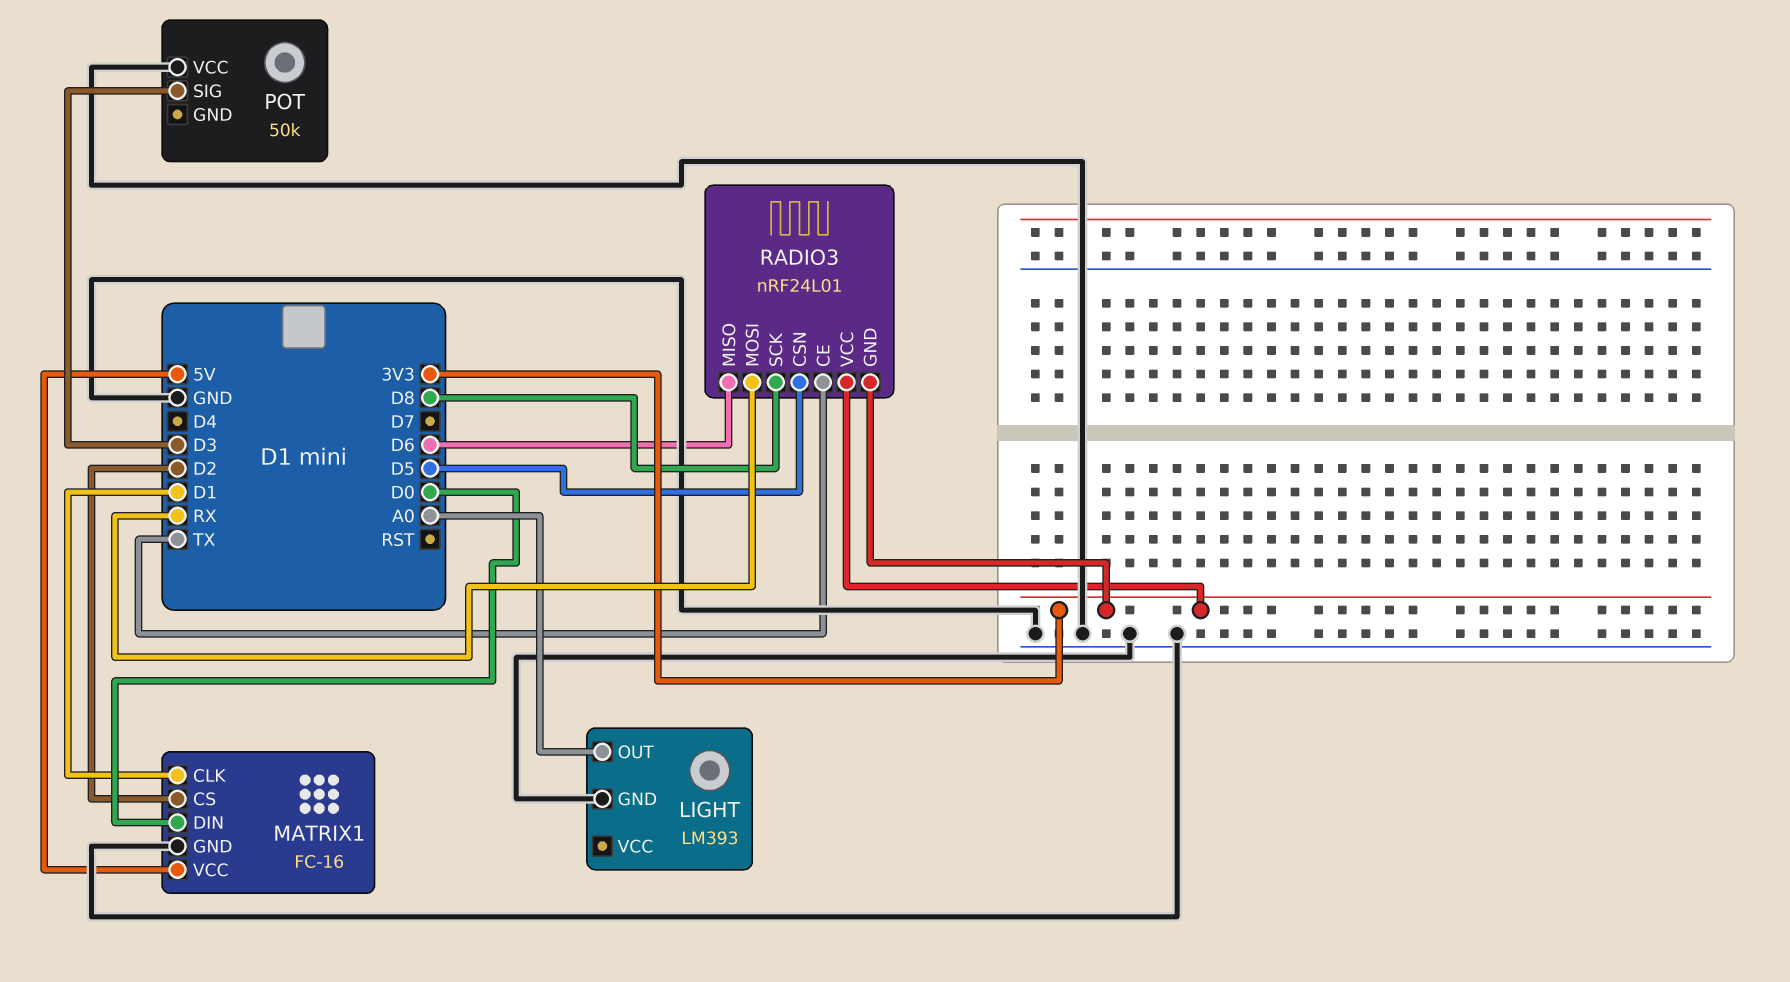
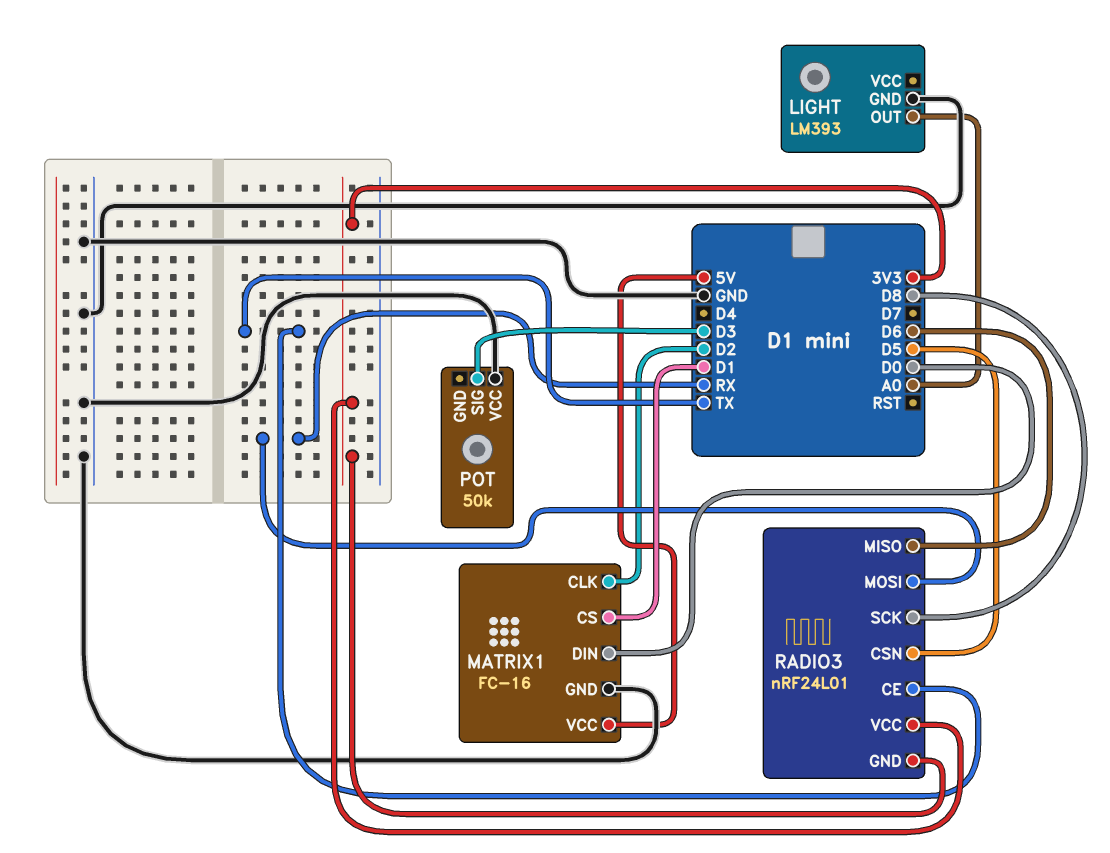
MATRIX1 pin CLK: D1 -> D2
MATRIX1 pin CS: D2 -> D1

